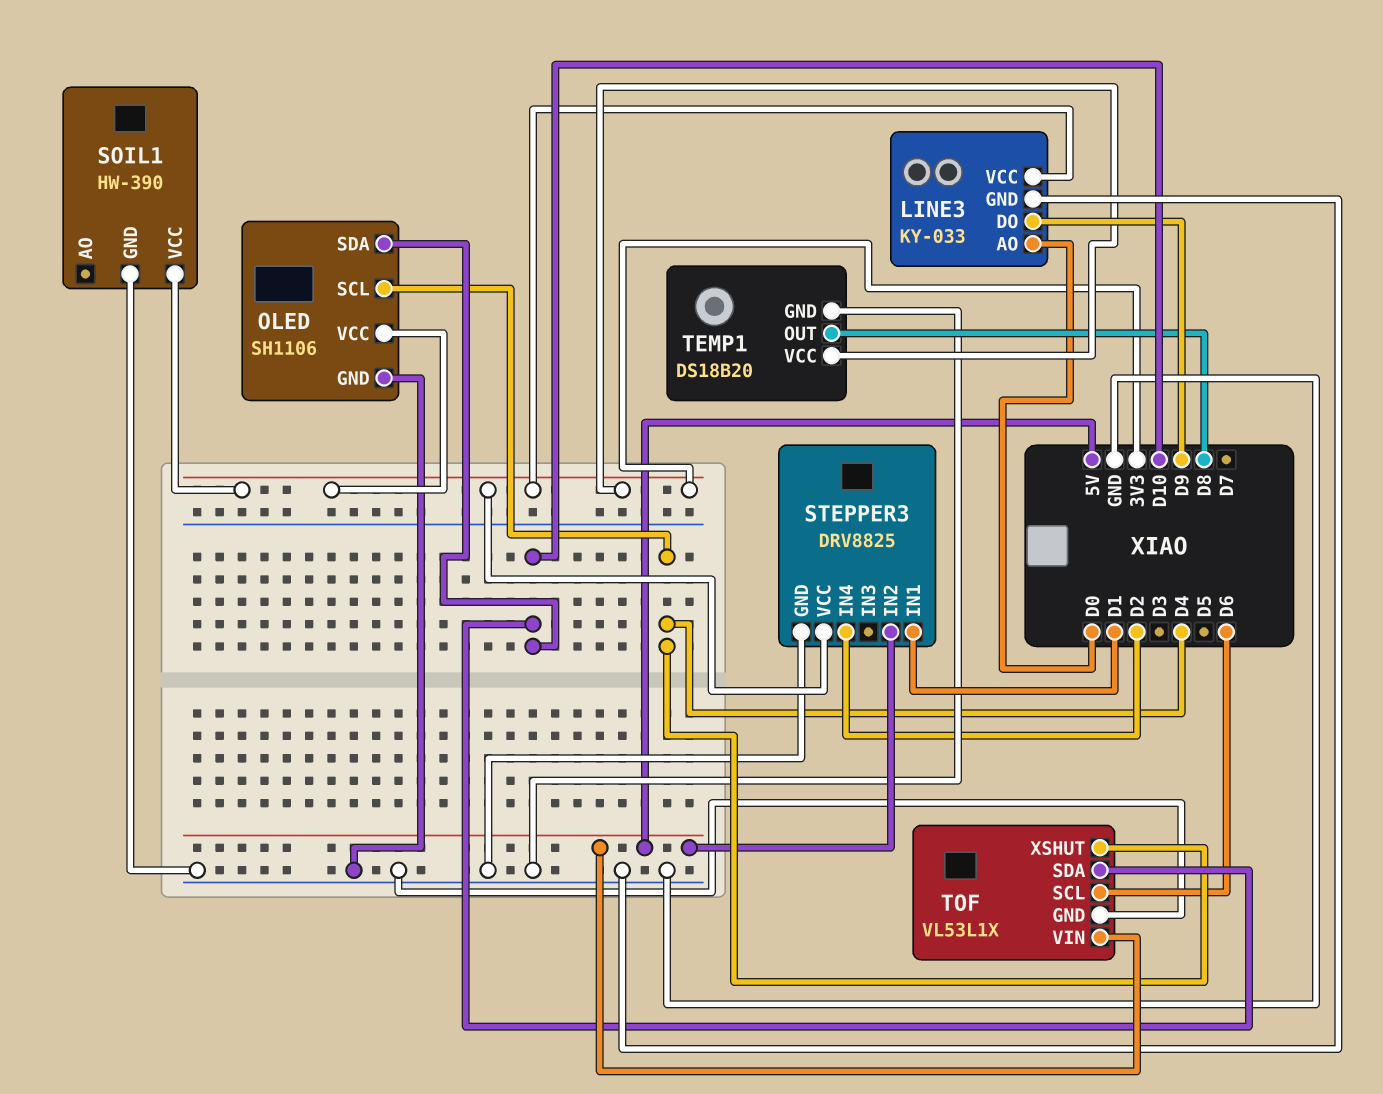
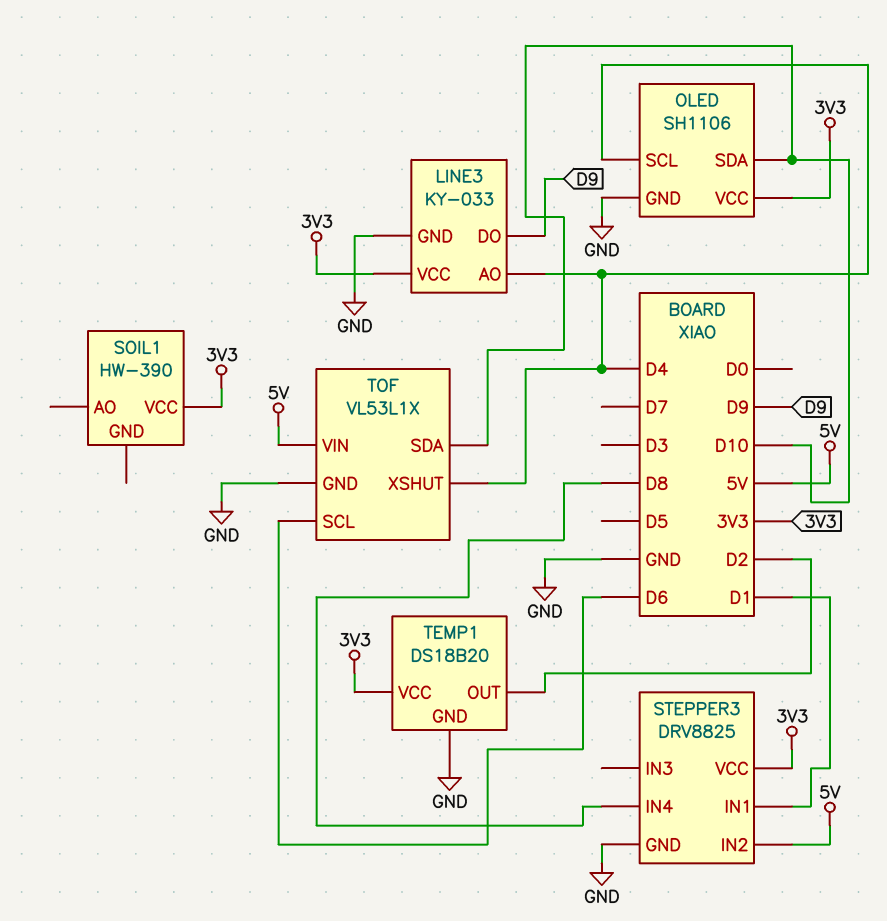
LINE3 pin AO: D0 -> D4
SOIL1 pin GND: GND -> none
STEPPER3 pin IN4: D2 -> D8
TEMP1 pin OUT: D8 -> D2

